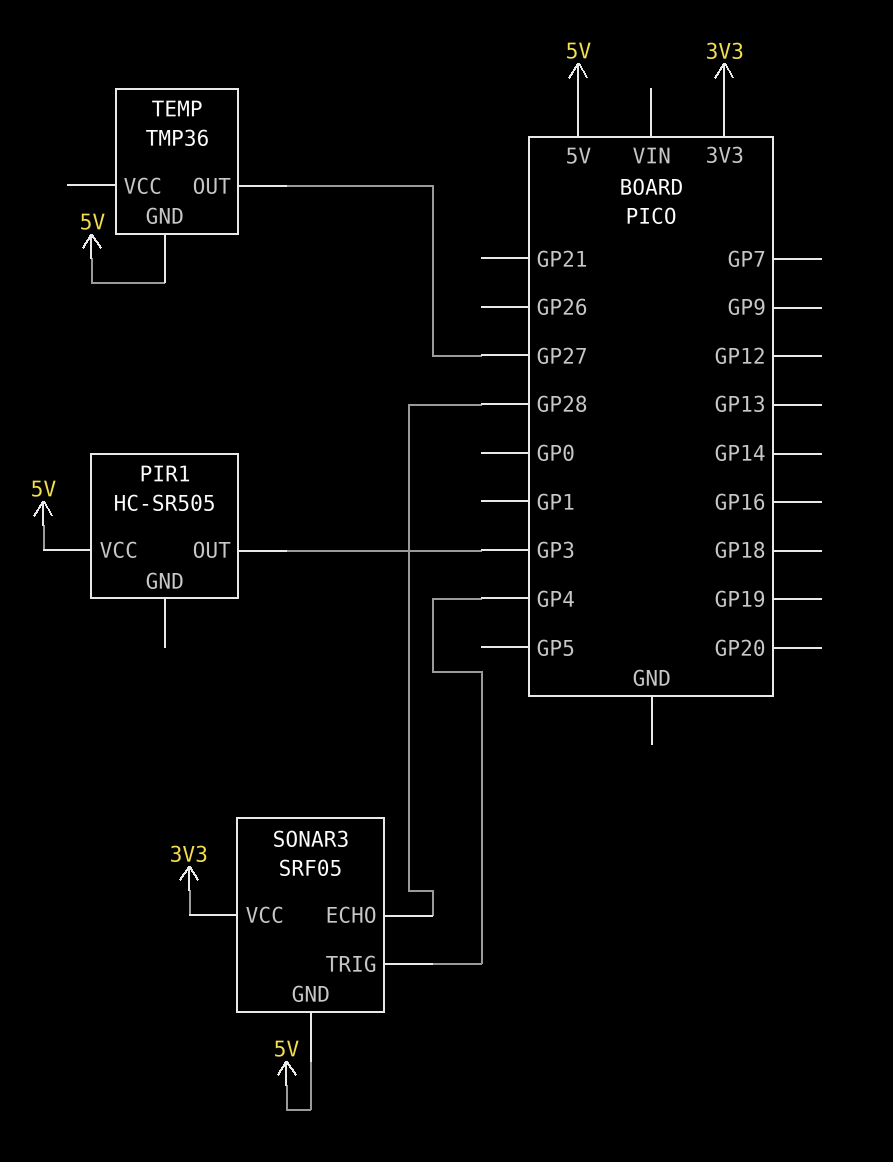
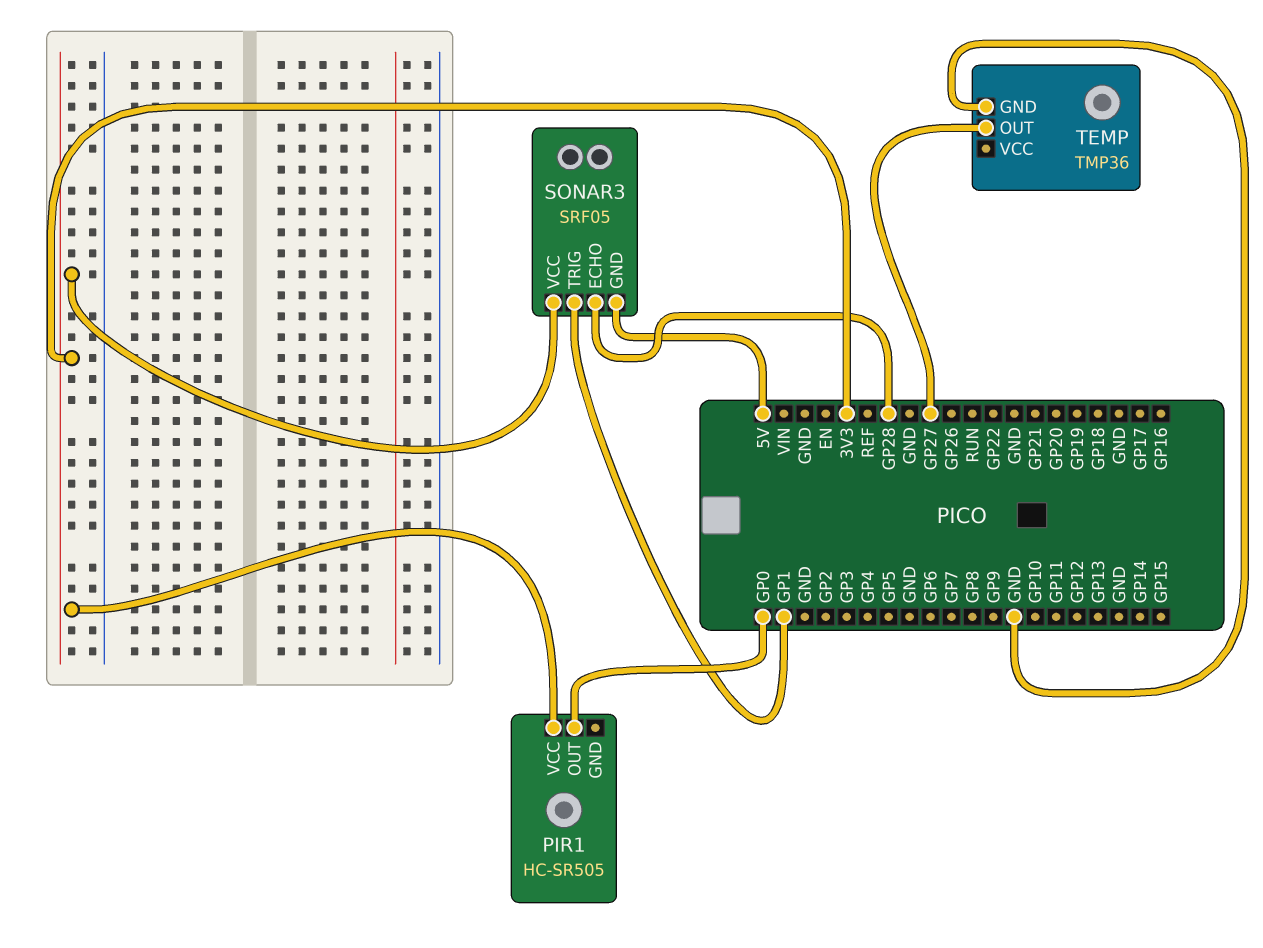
PIR1 pin OUT: GP3 -> GP0
PIR1 pin VCC: 5V -> 3V3
SONAR3 pin TRIG: GP4 -> GP1
TEMP pin GND: 5V -> GND

